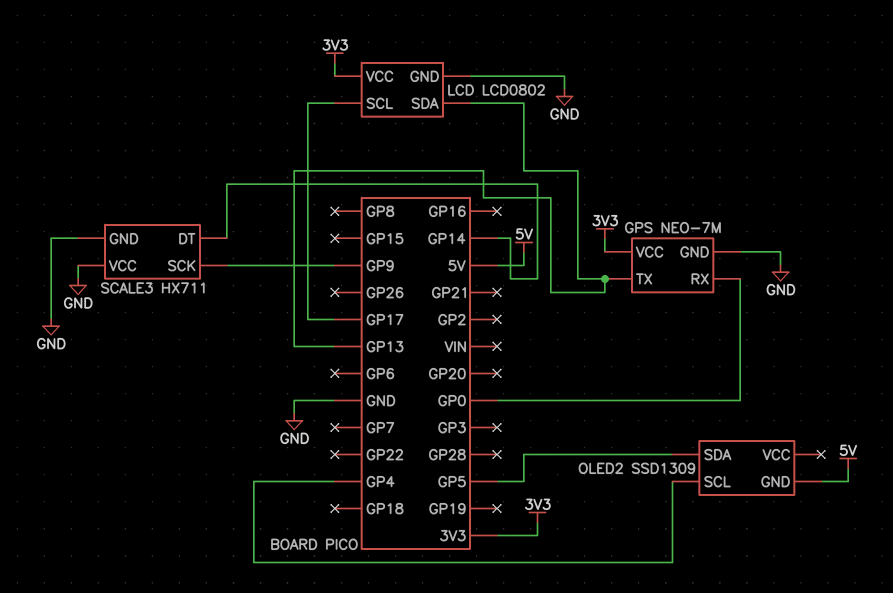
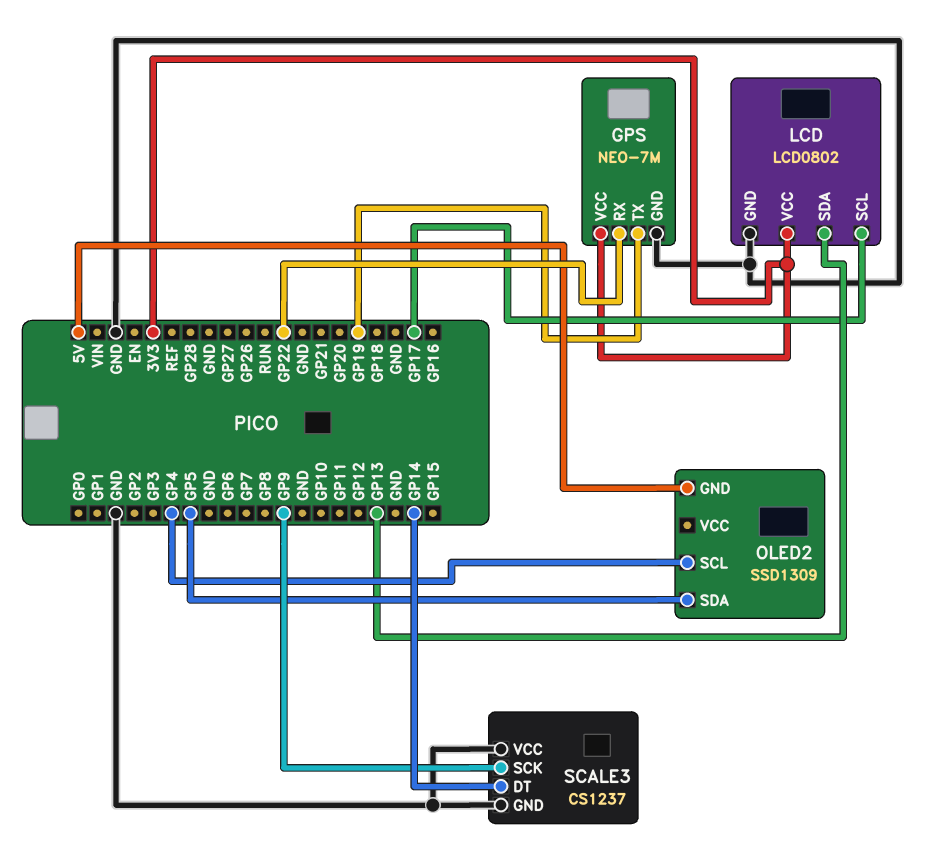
GPS pin RX: GP0 -> GP22
GPS pin TX: GP13 -> GP19
SCALE3: HX711 -> CS1237

